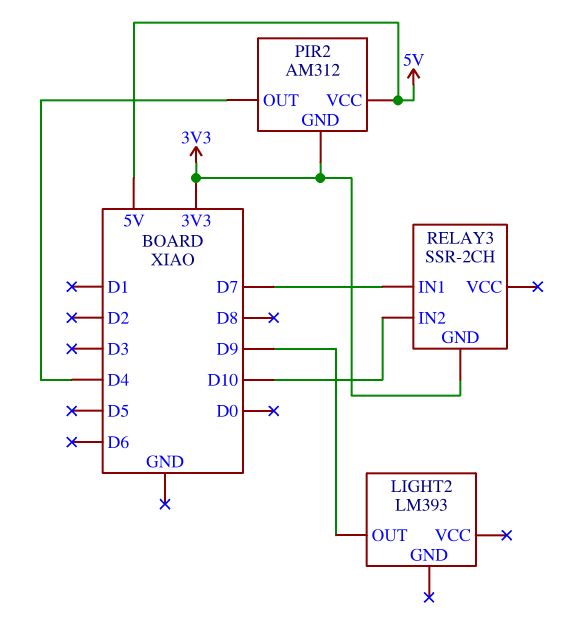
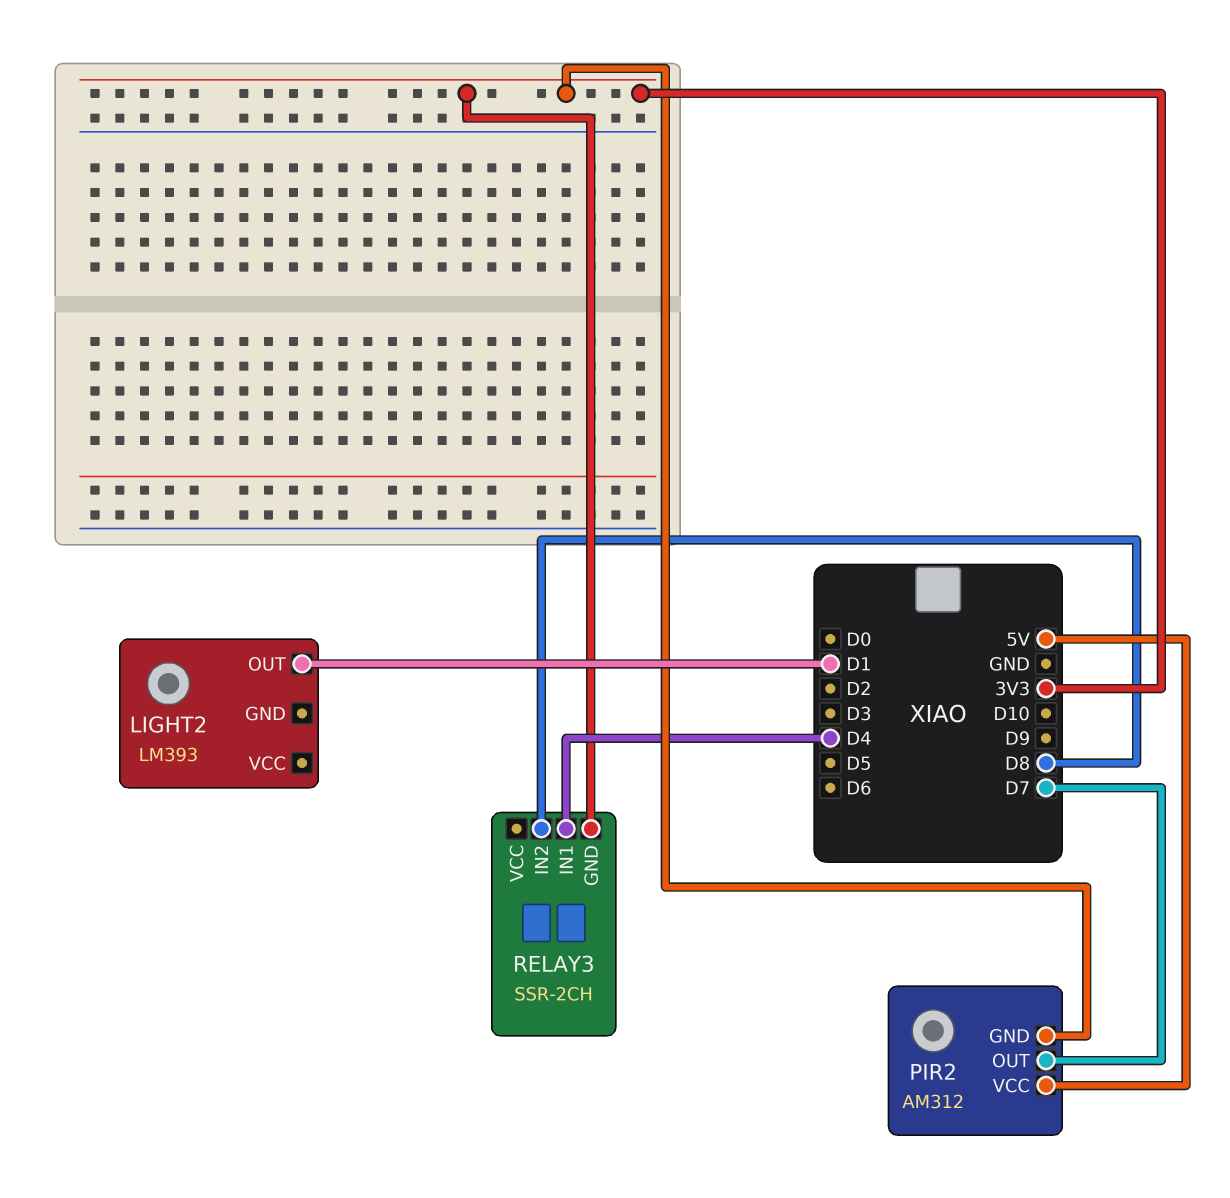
LIGHT2 pin OUT: D9 -> D1
PIR2 pin OUT: D4 -> D7
RELAY3 pin IN1: D7 -> D4
RELAY3 pin IN2: D10 -> D8

